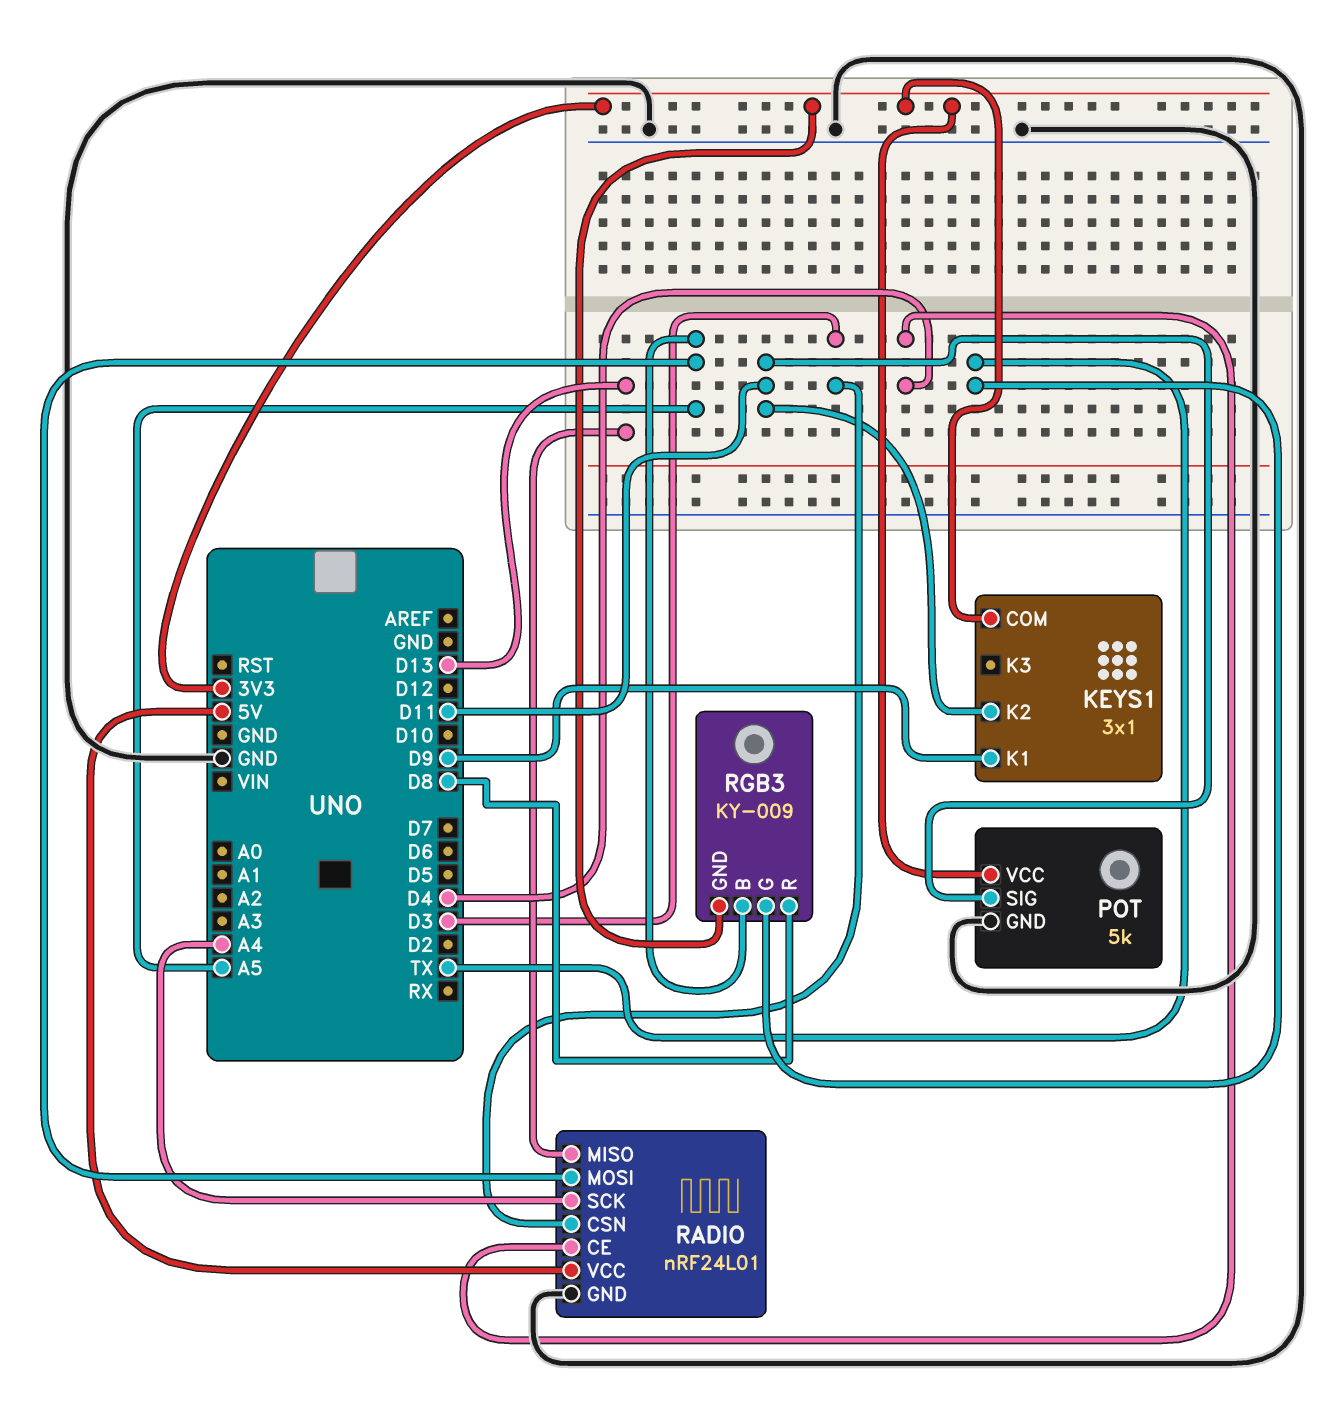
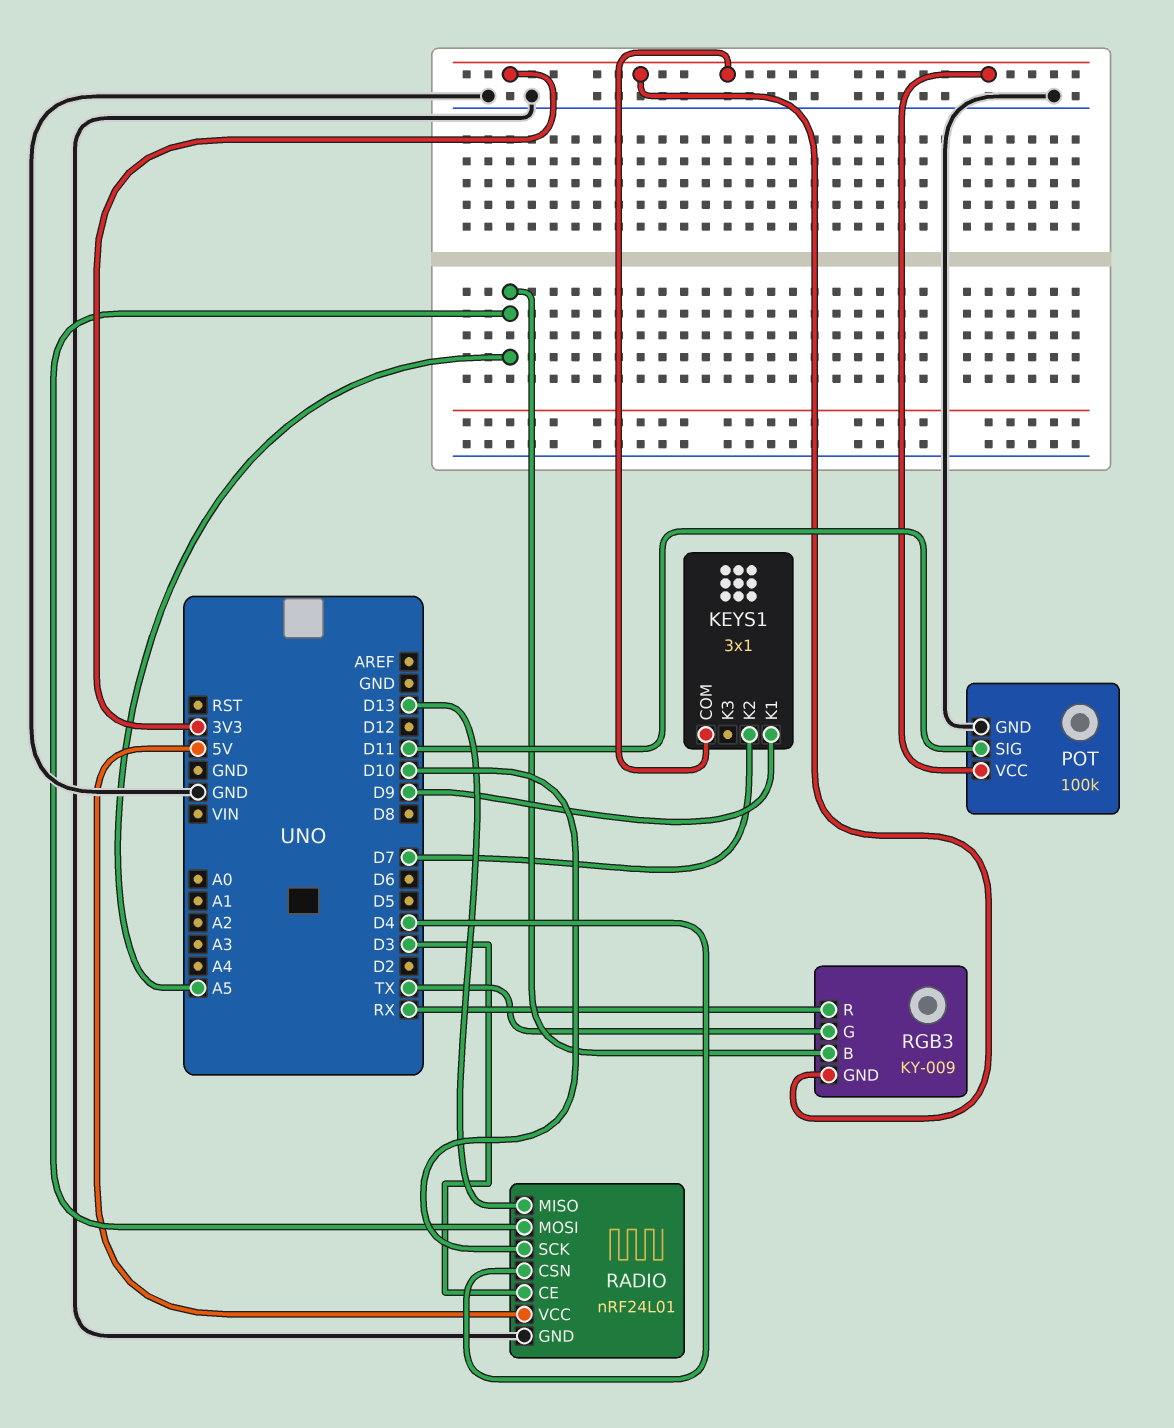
KEYS1 pin K2: D11 -> D7
POT: 5k -> 100k
RADIO pin CE: D4 -> D3
RADIO pin CSN: D3 -> D4
RADIO pin SCK: A4 -> D10
RGB3 pin R: D8 -> RX

